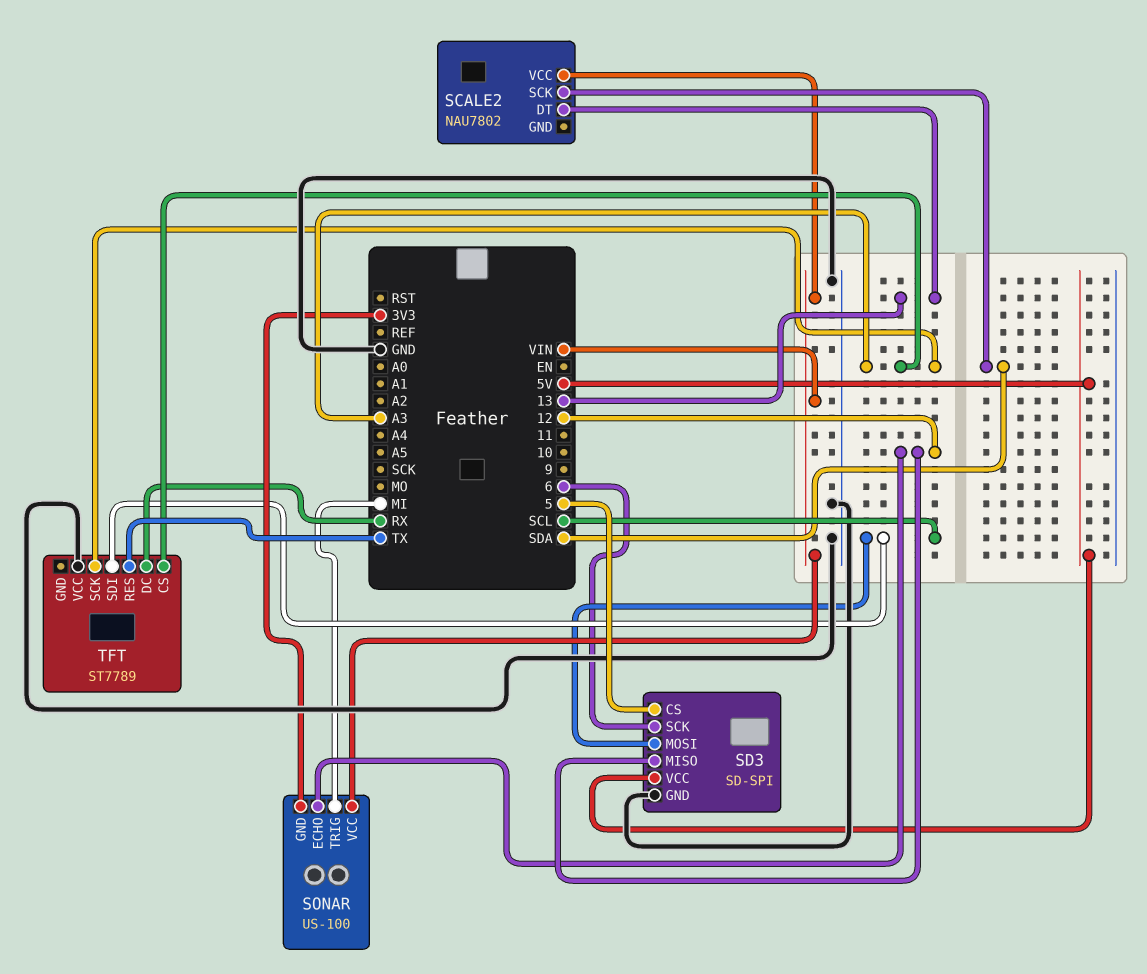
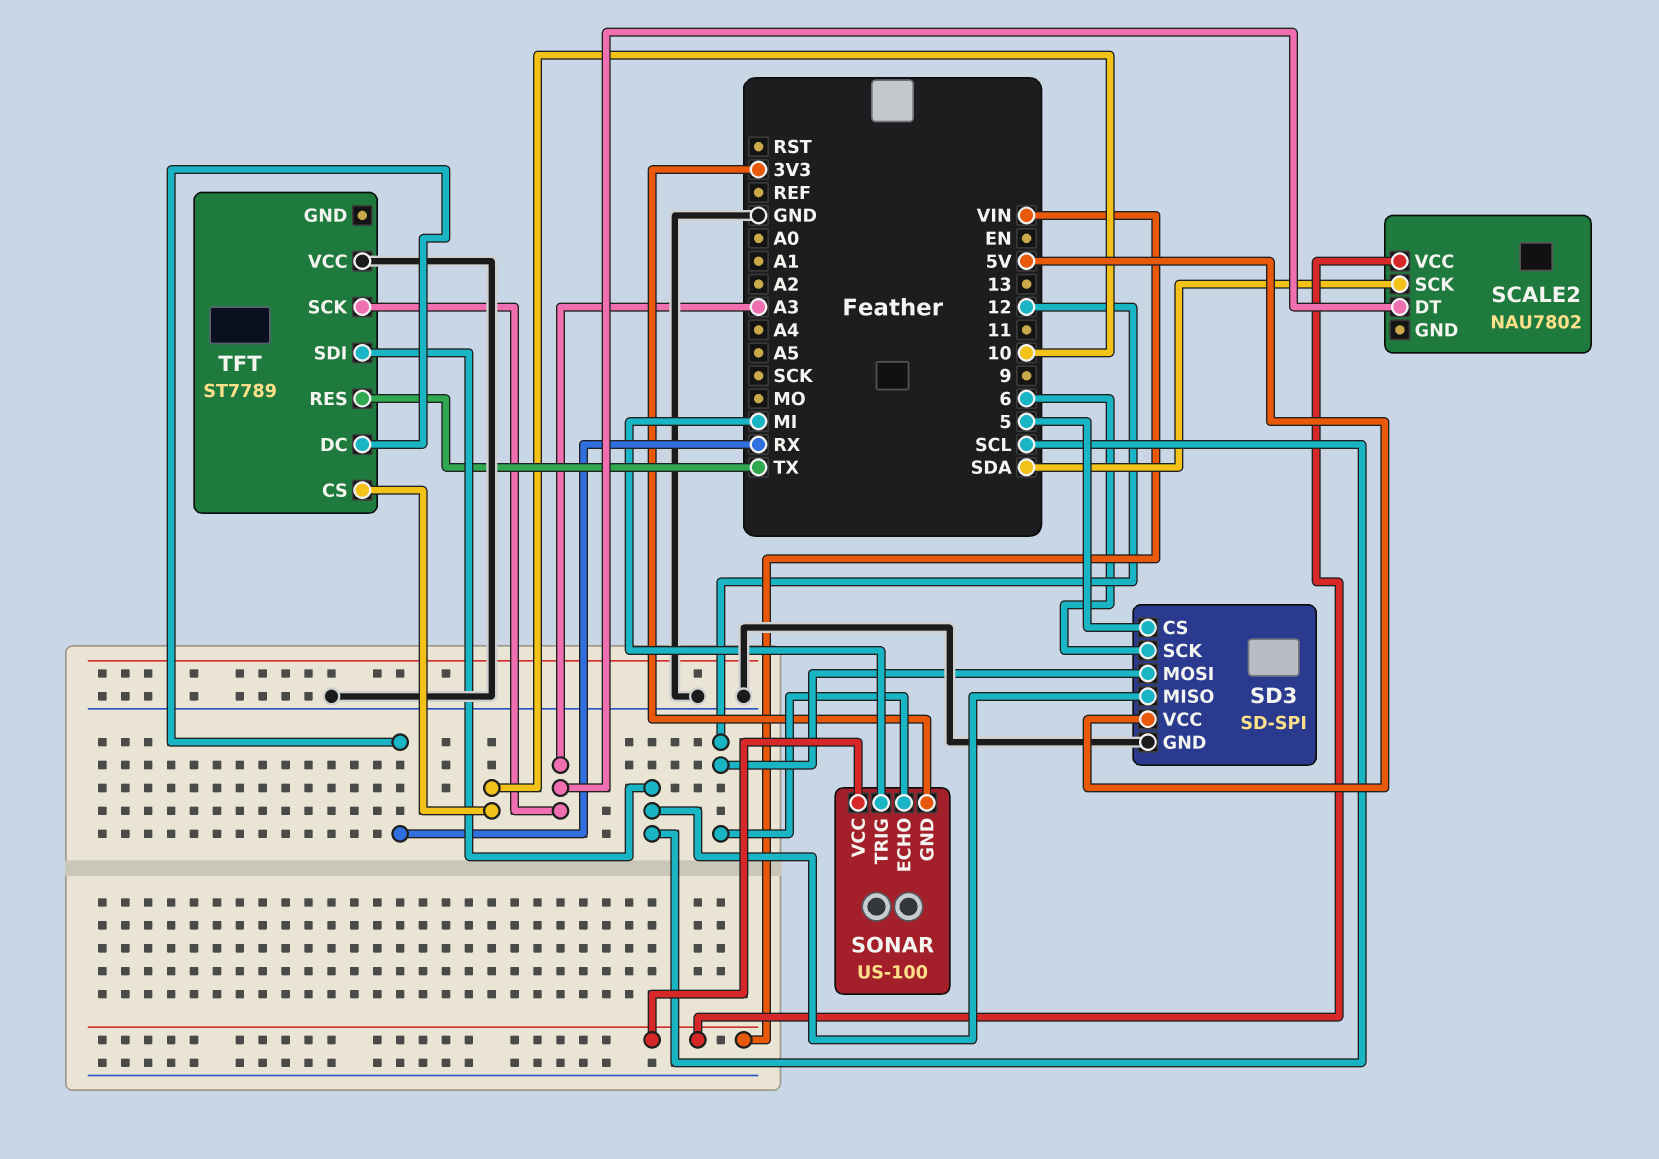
SCALE2 pin DT: 13 -> A3
SD3 pin MISO: 12 -> SCL
SD3 pin MOSI: SCL -> 12
TFT pin CS: A3 -> 10

